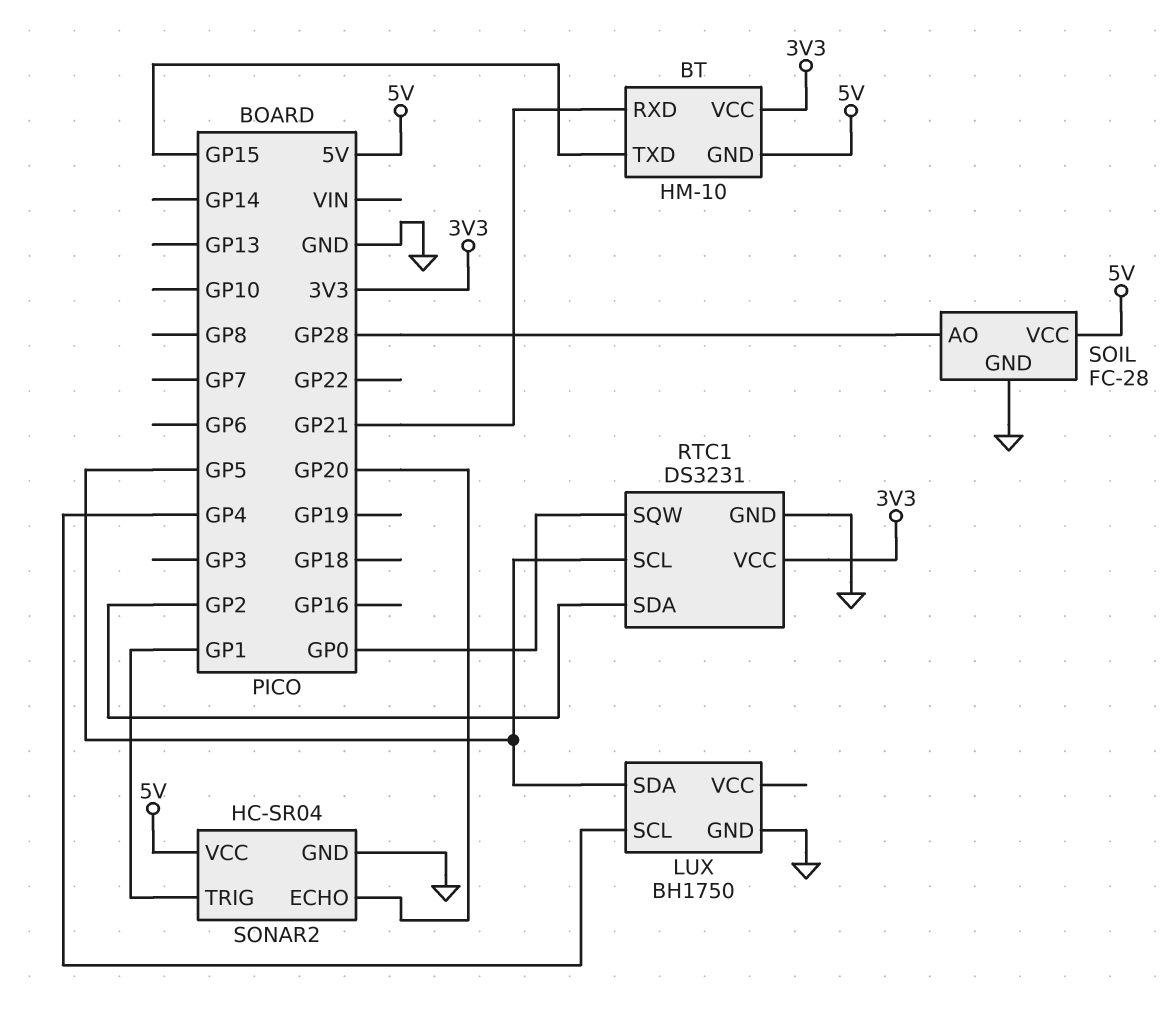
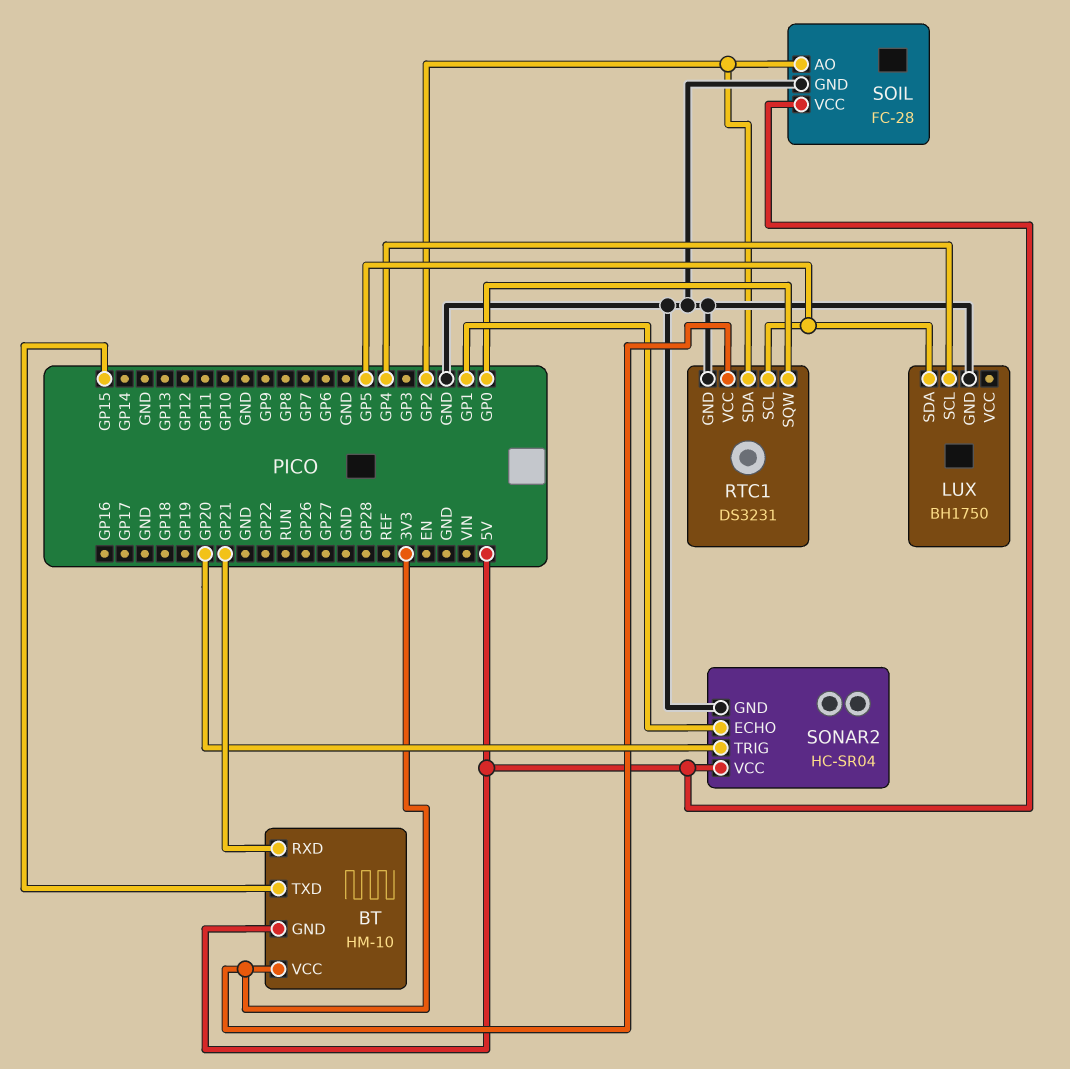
SOIL pin AO: GP28 -> GP2
SONAR2 pin ECHO: GP20 -> GP1
SONAR2 pin TRIG: GP1 -> GP20

